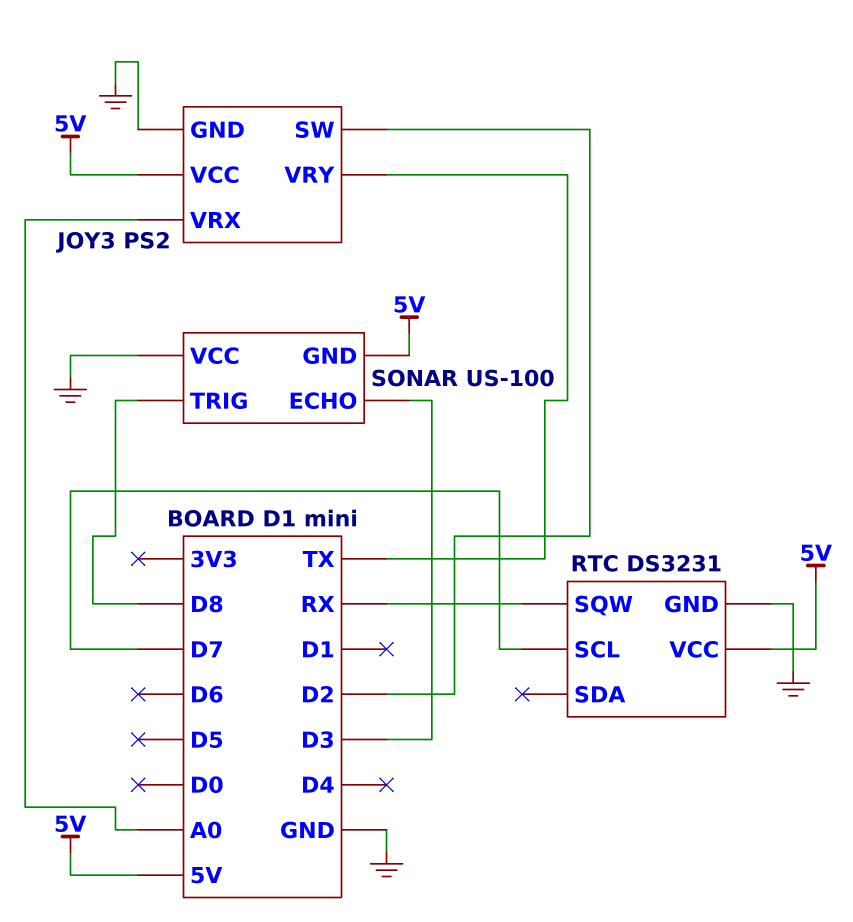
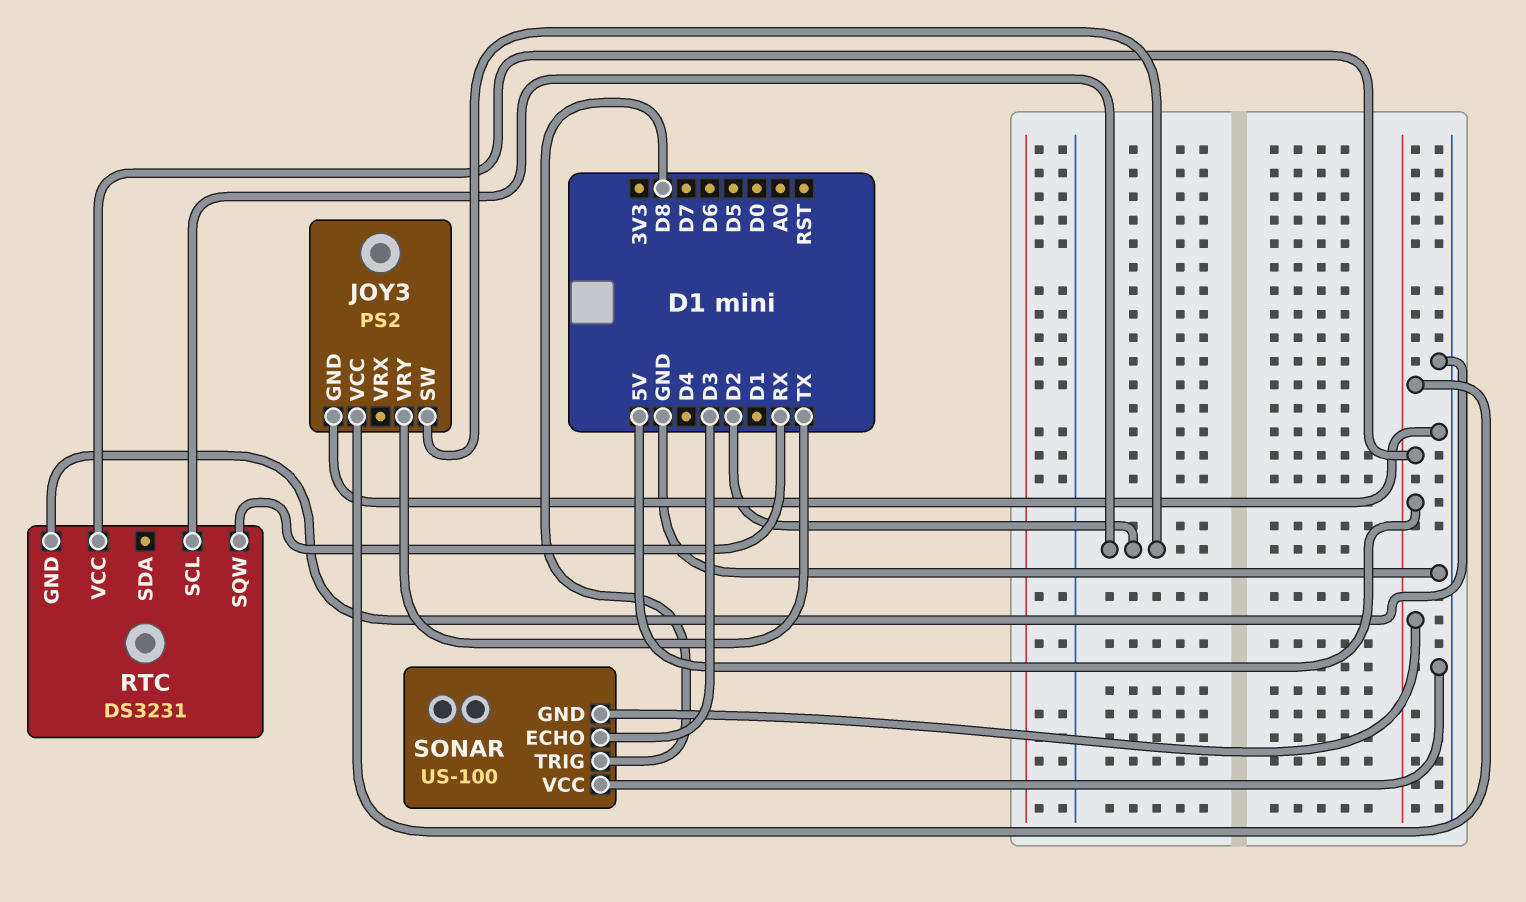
JOY3 pin VRX: A0 -> none
RTC pin SCL: D7 -> D2

